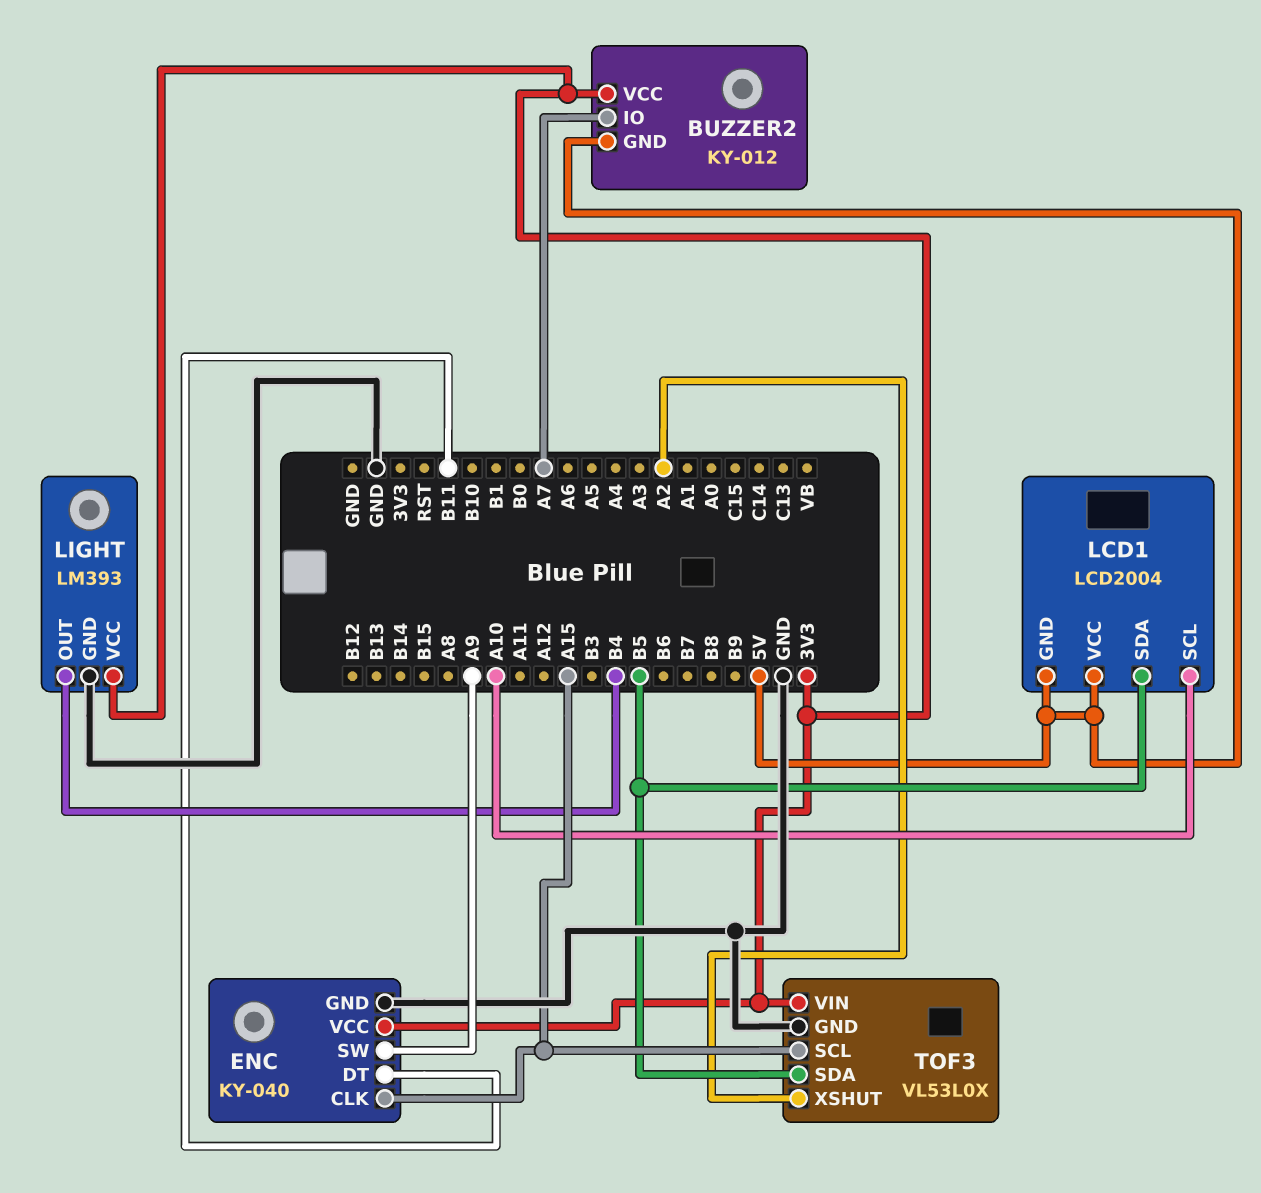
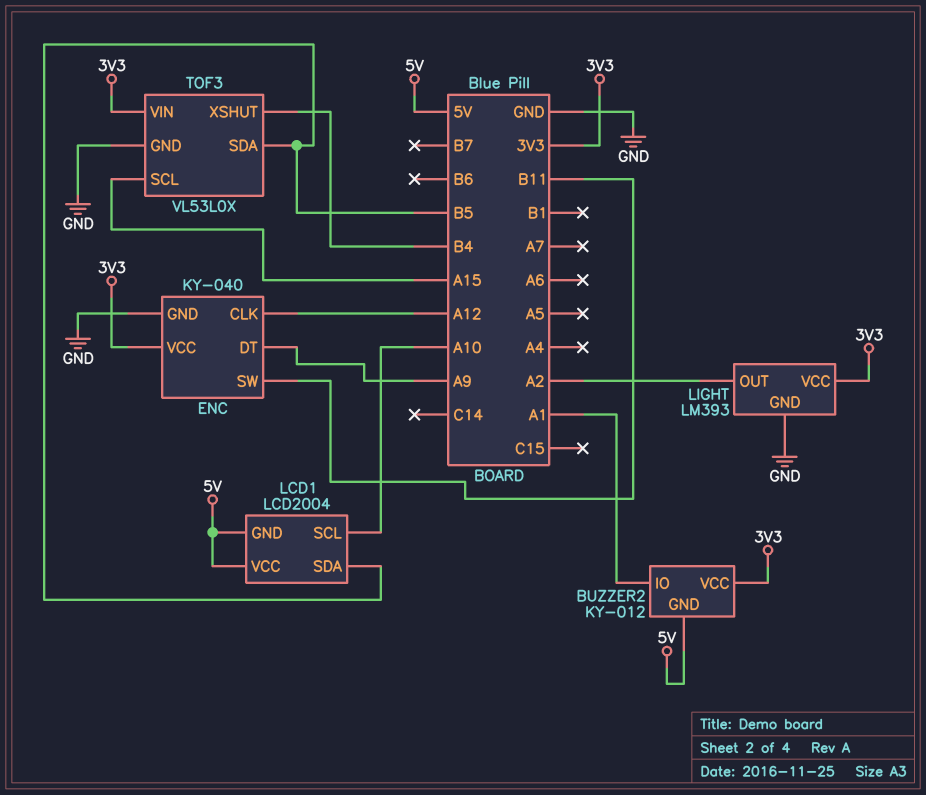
BUZZER2 pin IO: A7 -> A1
ENC pin CLK: A15 -> A12
ENC pin DT: B11 -> A9
ENC pin SW: A9 -> B11
LIGHT pin OUT: B4 -> A2
TOF3 pin XSHUT: A2 -> B4

